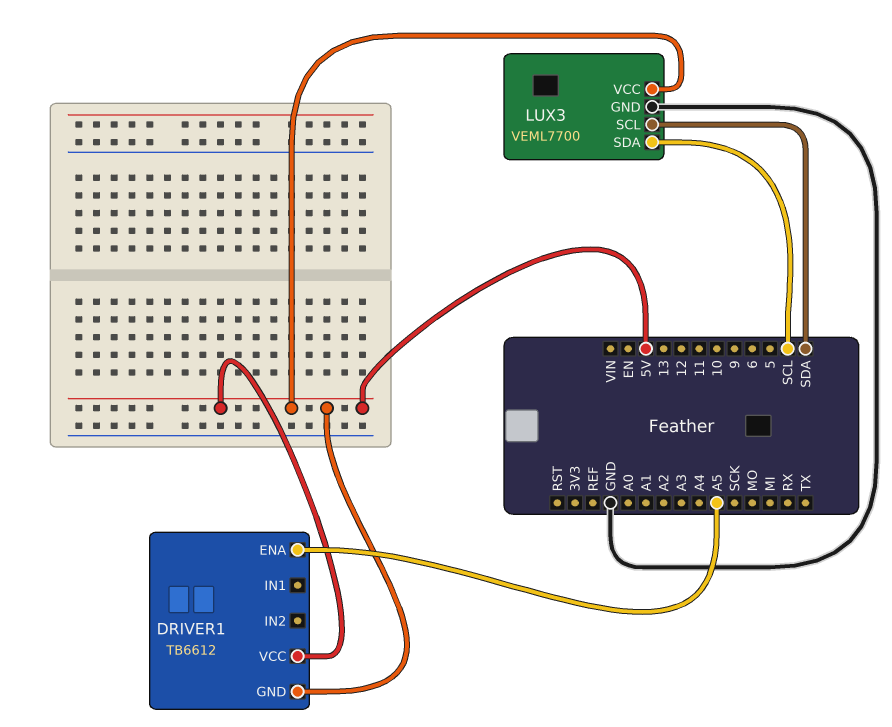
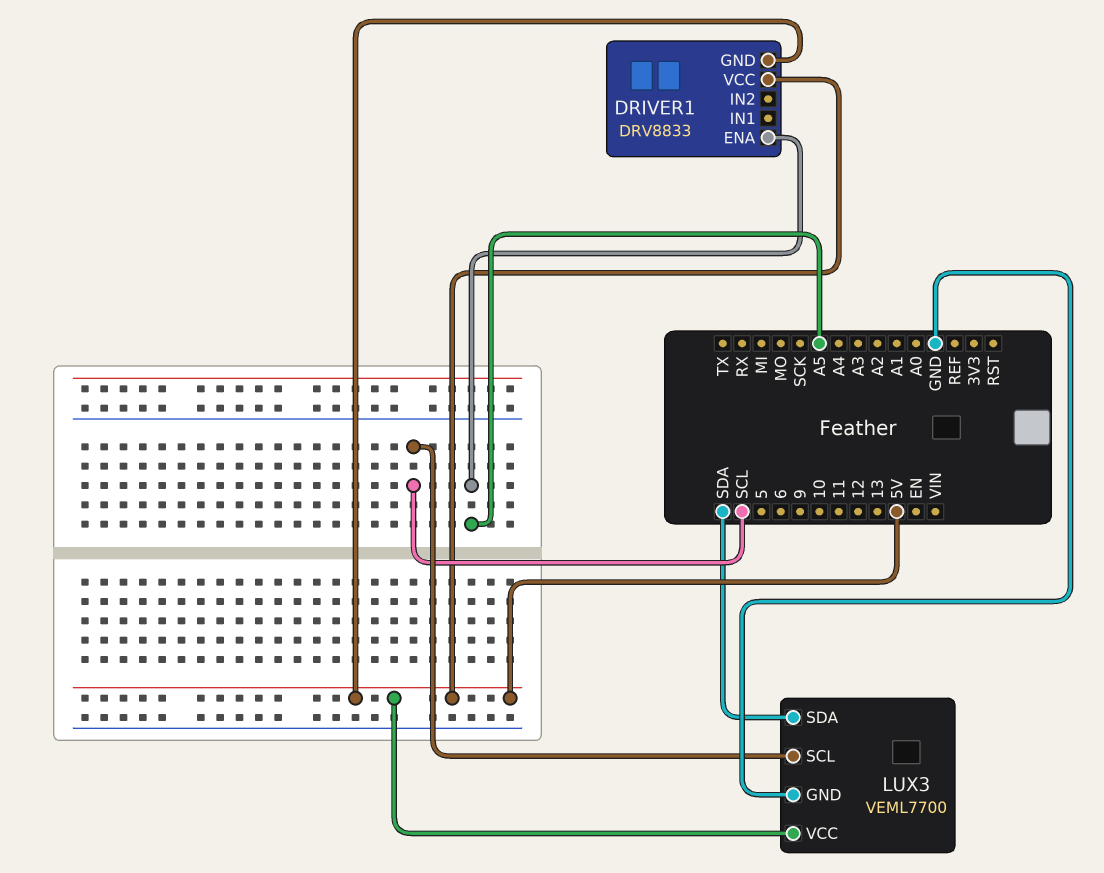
DRIVER1: TB6612 -> DRV8833
LUX3 pin SCL: SDA -> SCL
LUX3 pin SDA: SCL -> SDA

